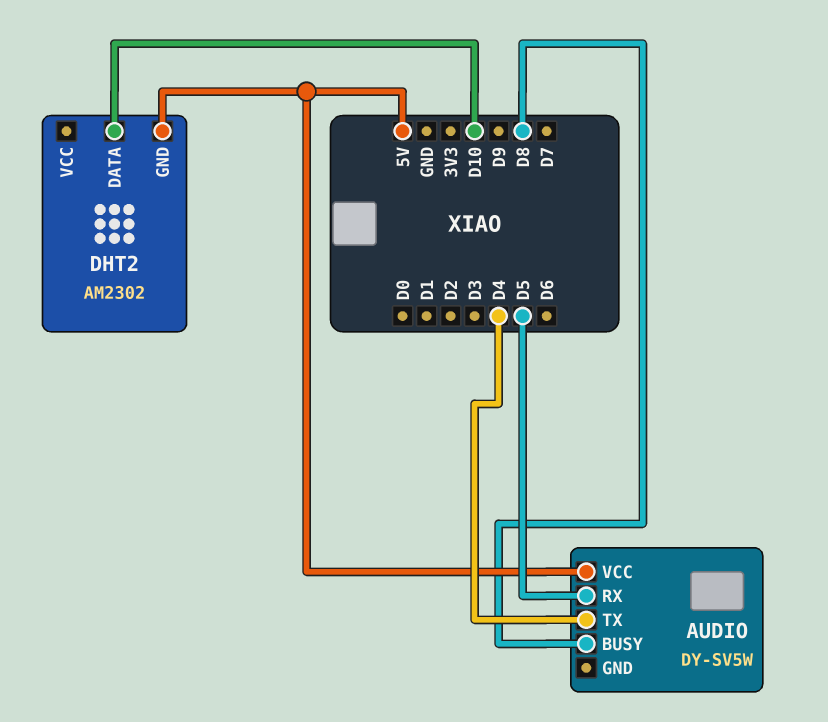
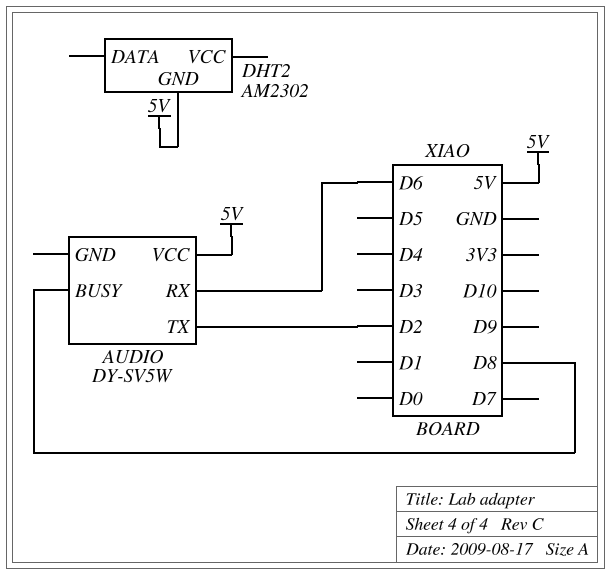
AUDIO pin RX: D5 -> D6
AUDIO pin TX: D4 -> D2
DHT2 pin DATA: D10 -> none

